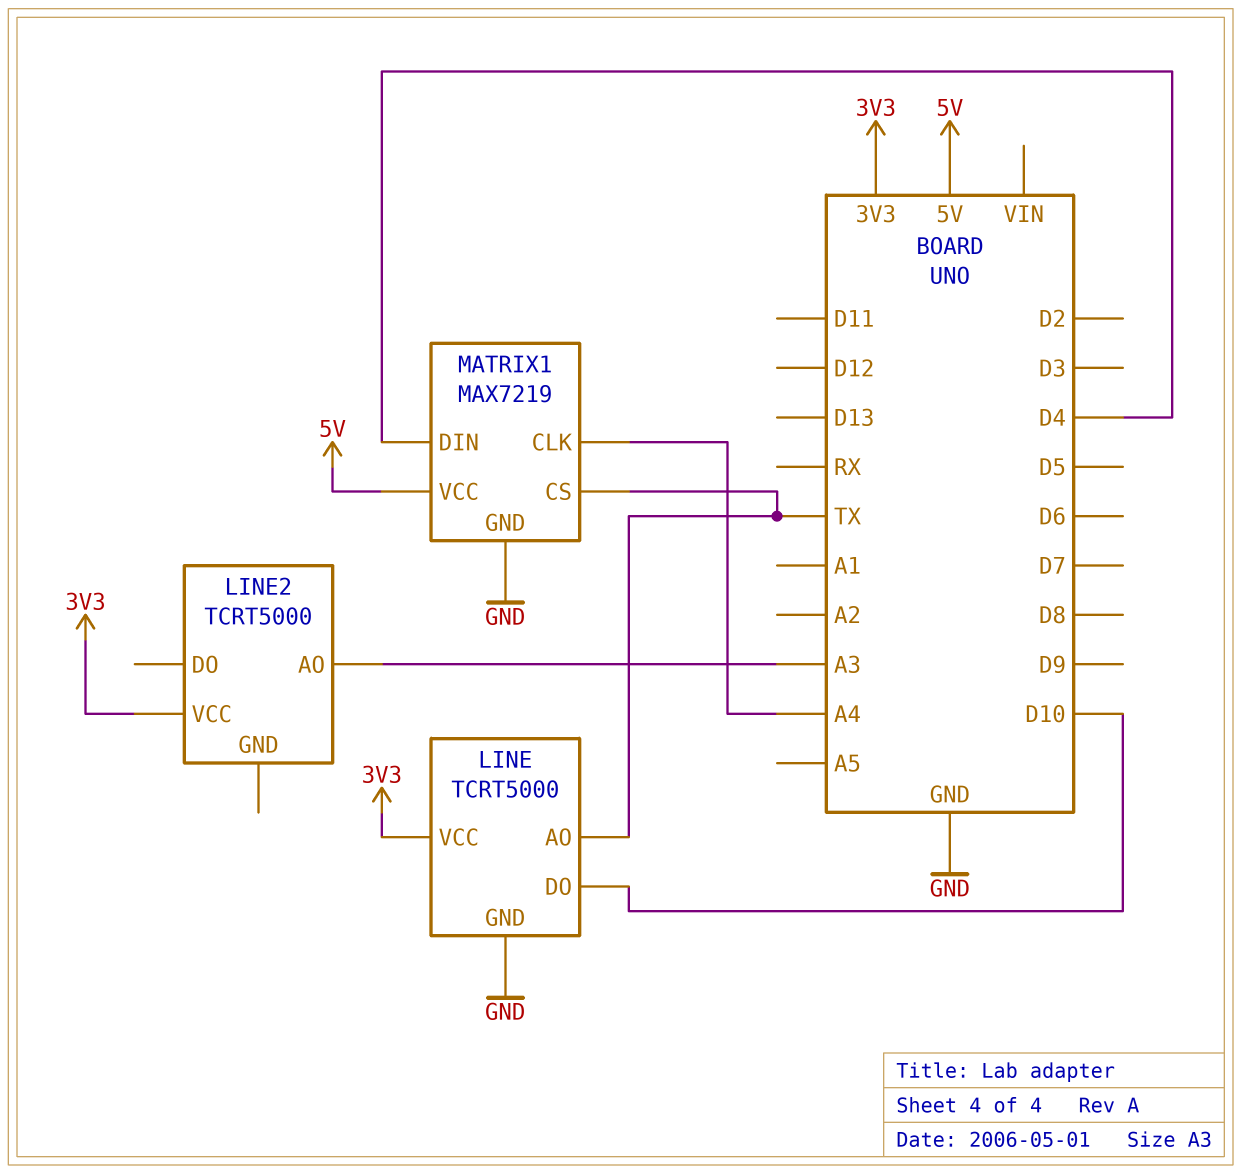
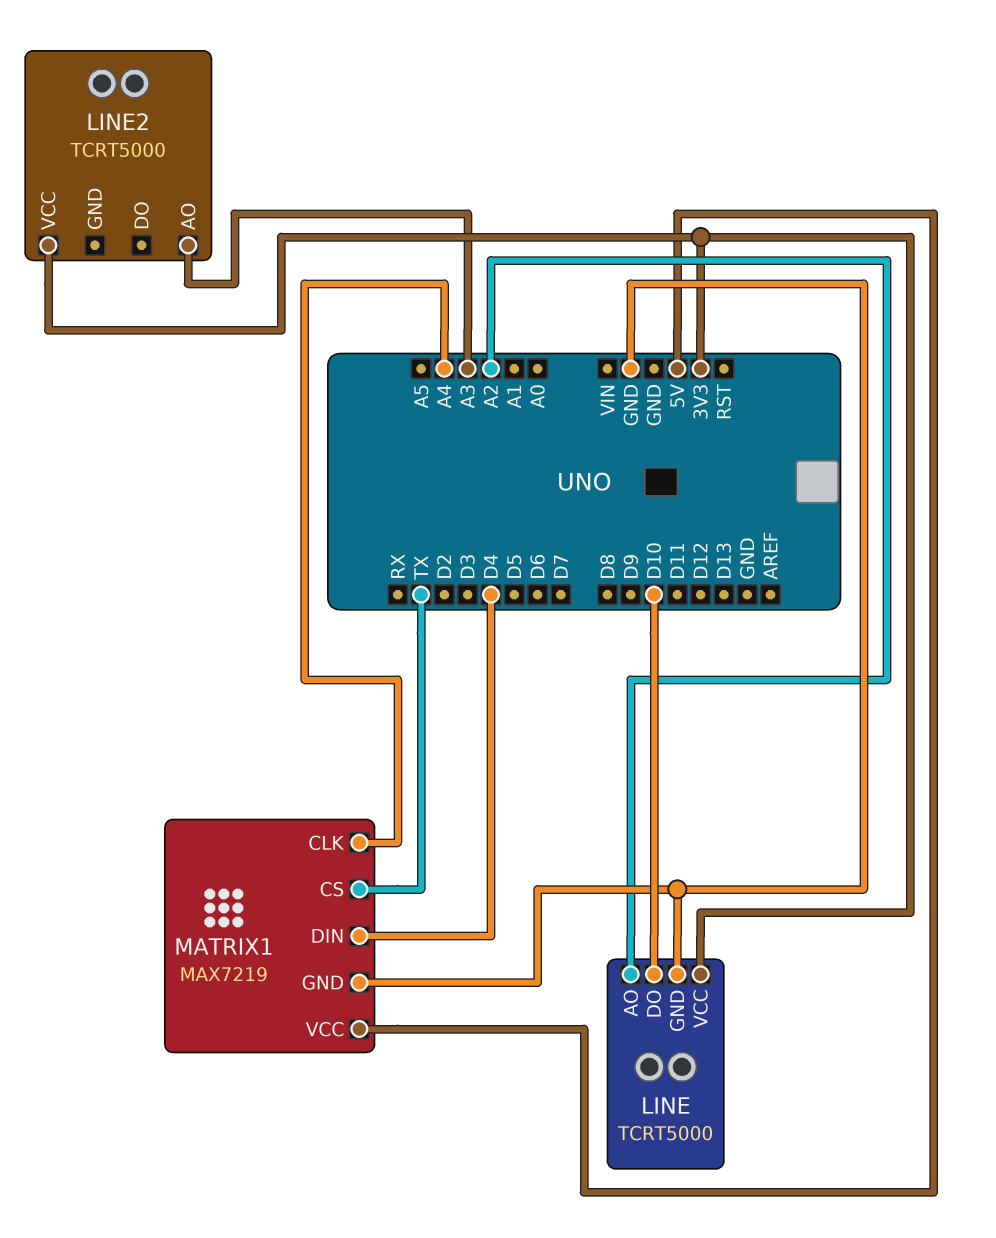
LINE pin AO: TX -> A2

